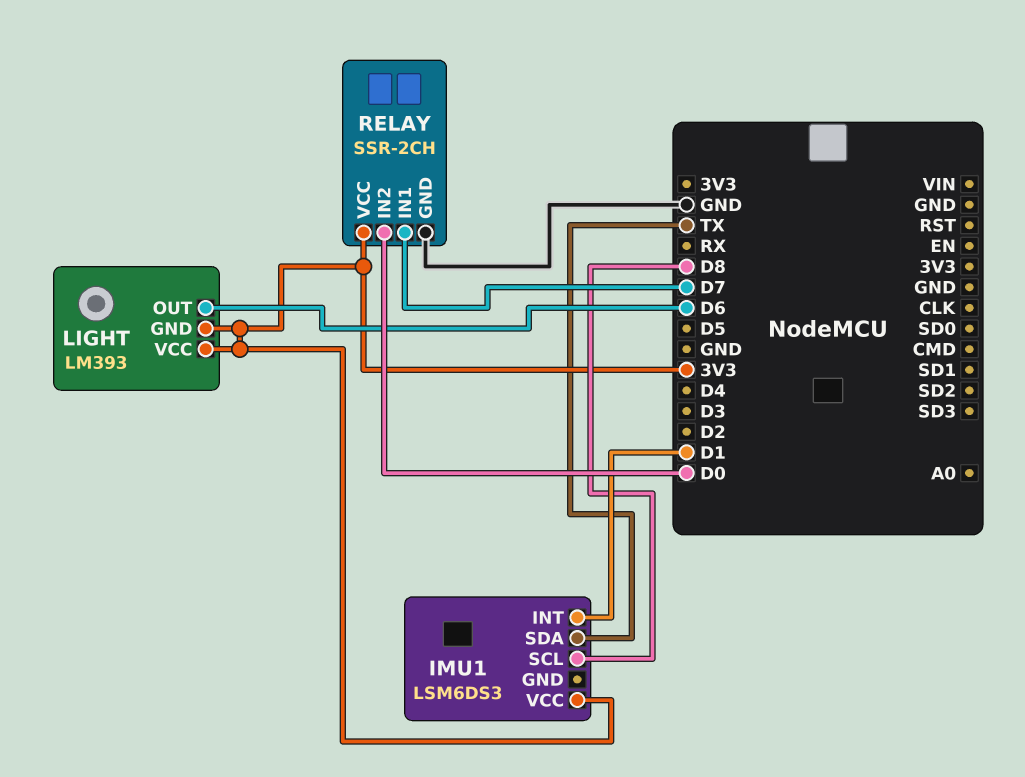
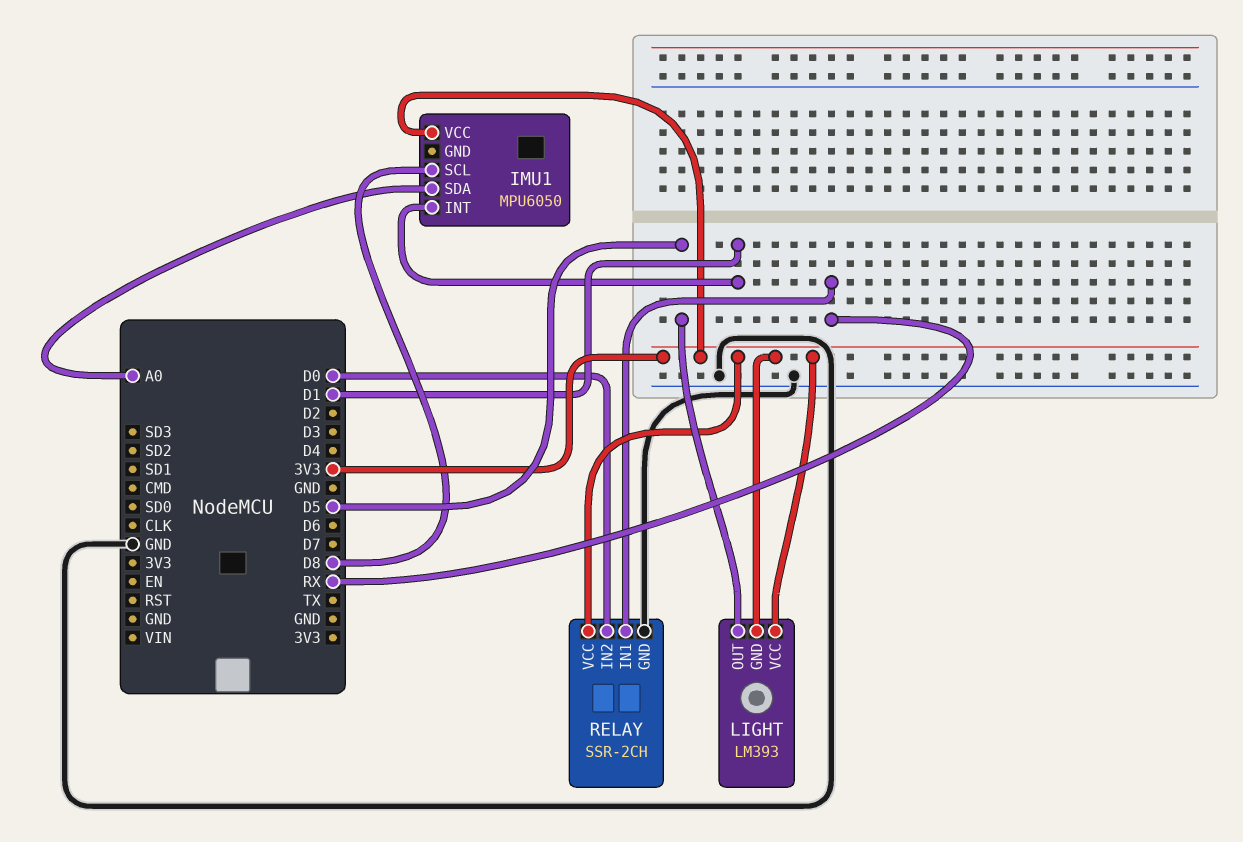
IMU1: LSM6DS3 -> MPU6050
IMU1 pin SDA: TX -> A0
LIGHT pin OUT: D6 -> D5
RELAY pin IN1: D7 -> RX

